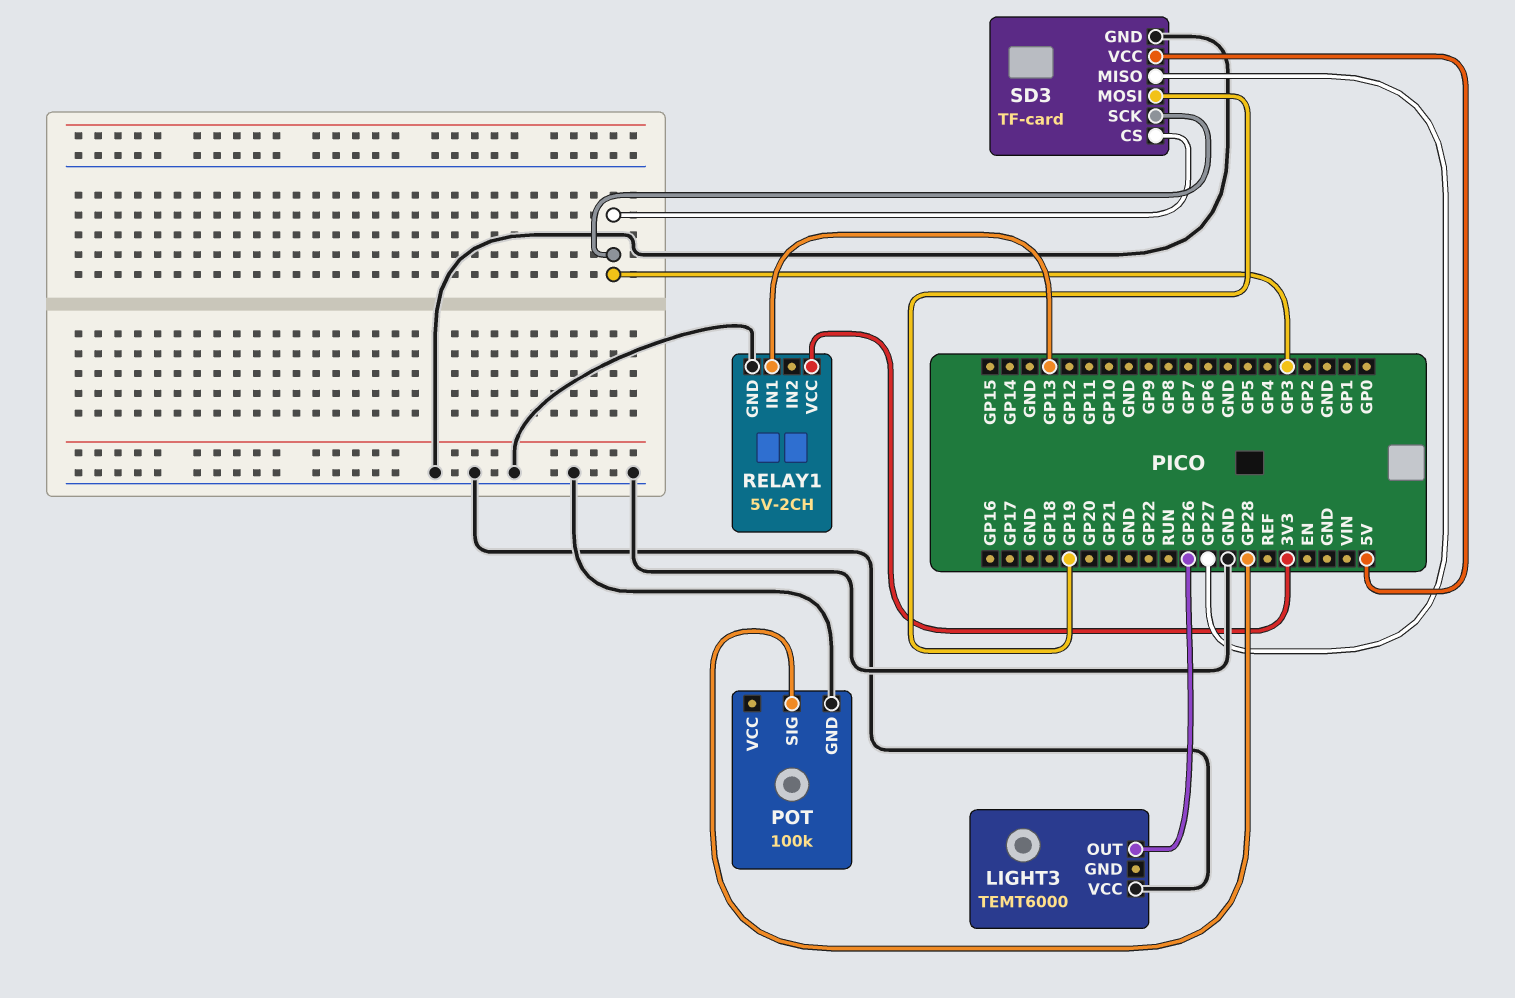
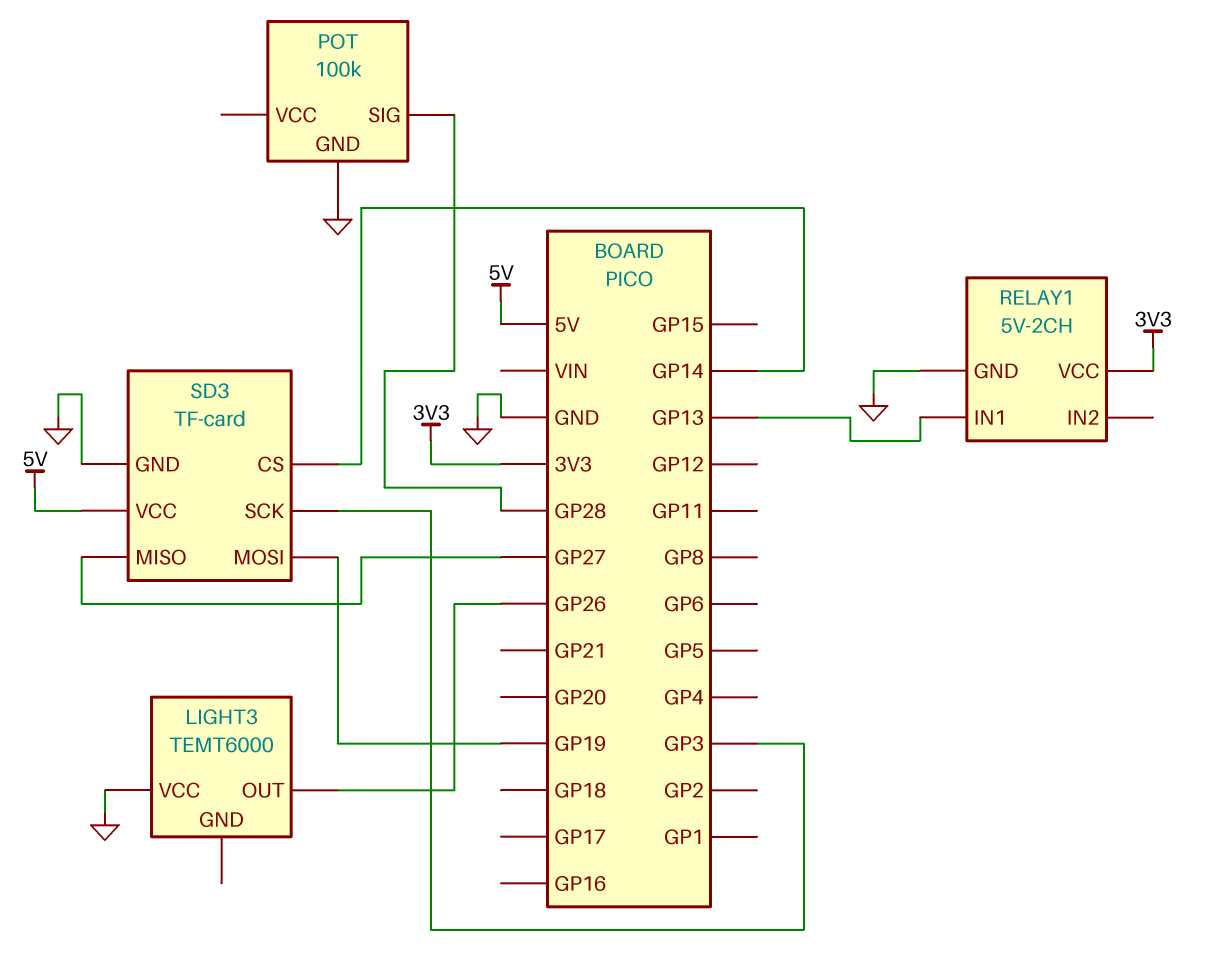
SD3 pin CS: GP3 -> GP14

